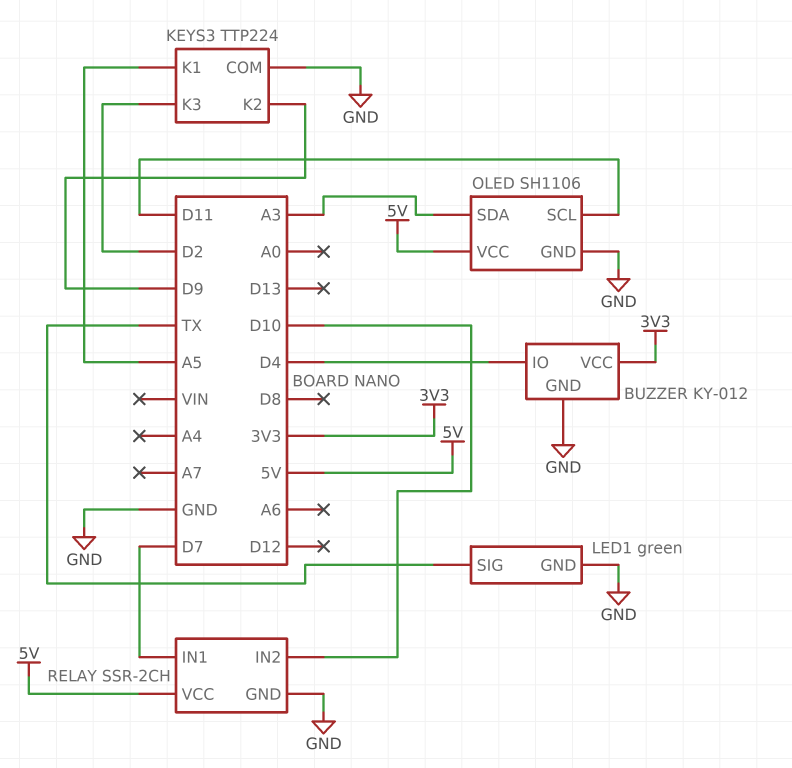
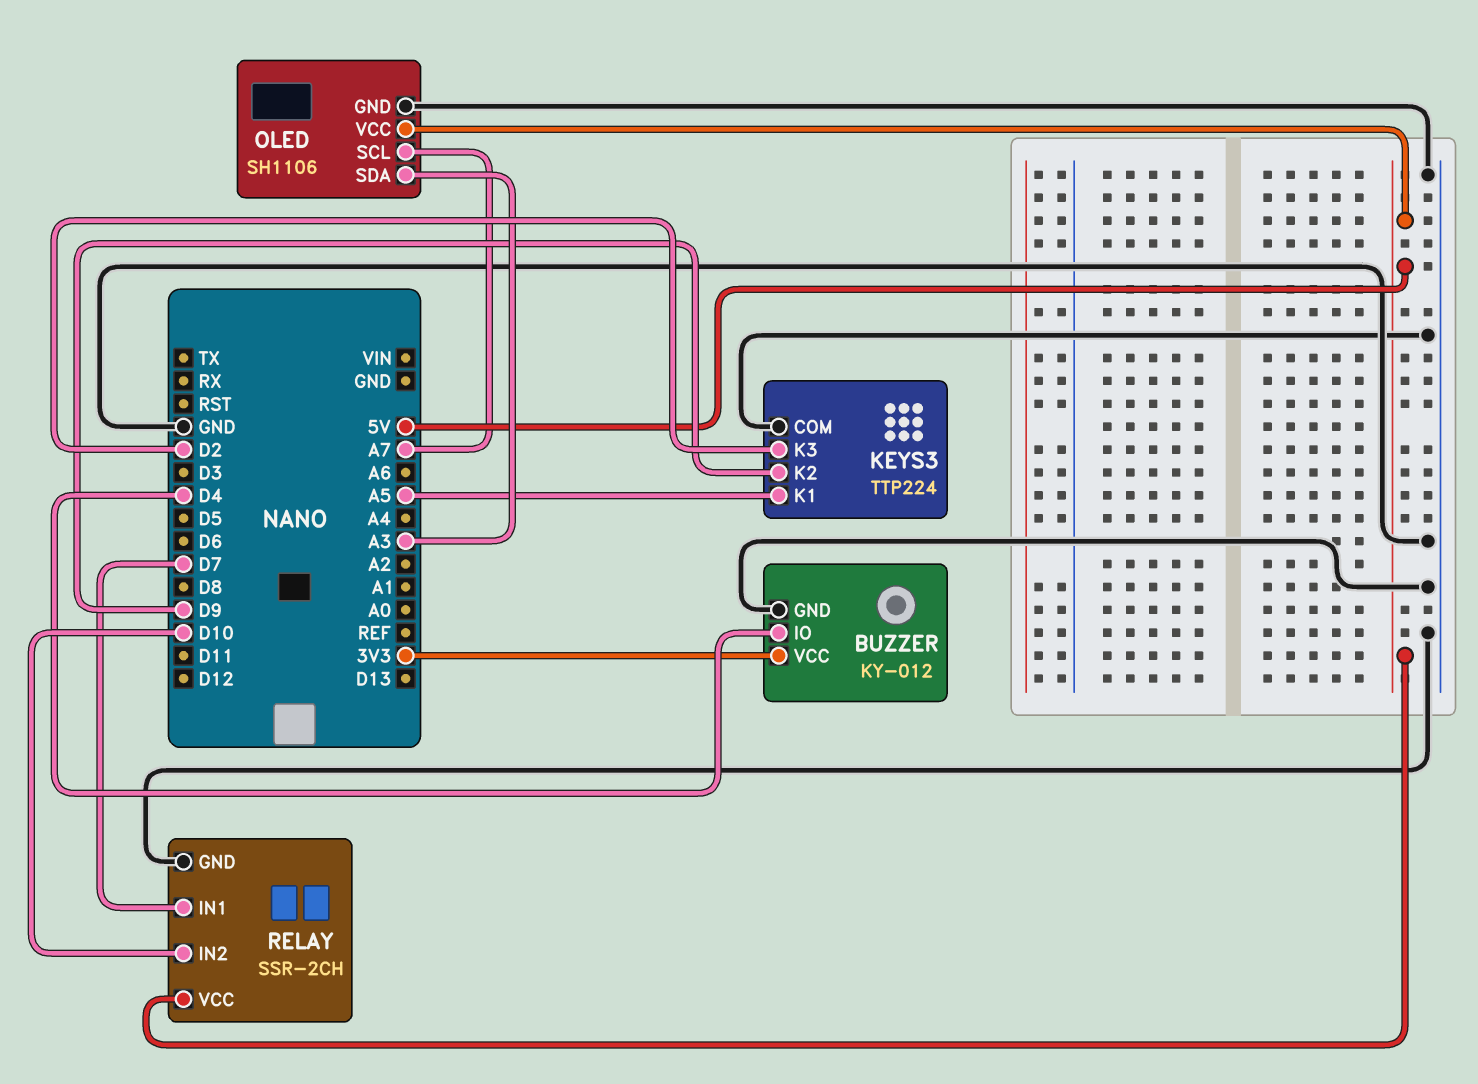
LED1: green -> none
LED1 pin GND: GND -> none
LED1 pin SIG: TX -> none
OLED pin SCL: D11 -> A7

